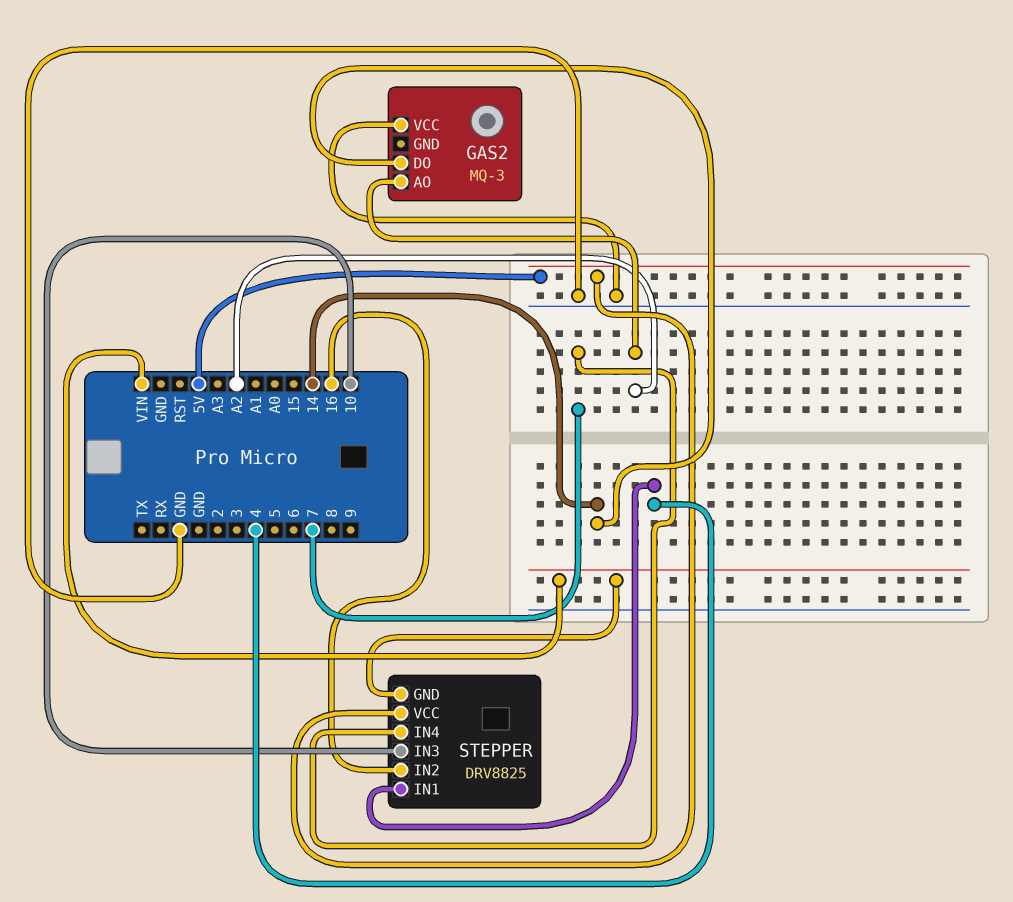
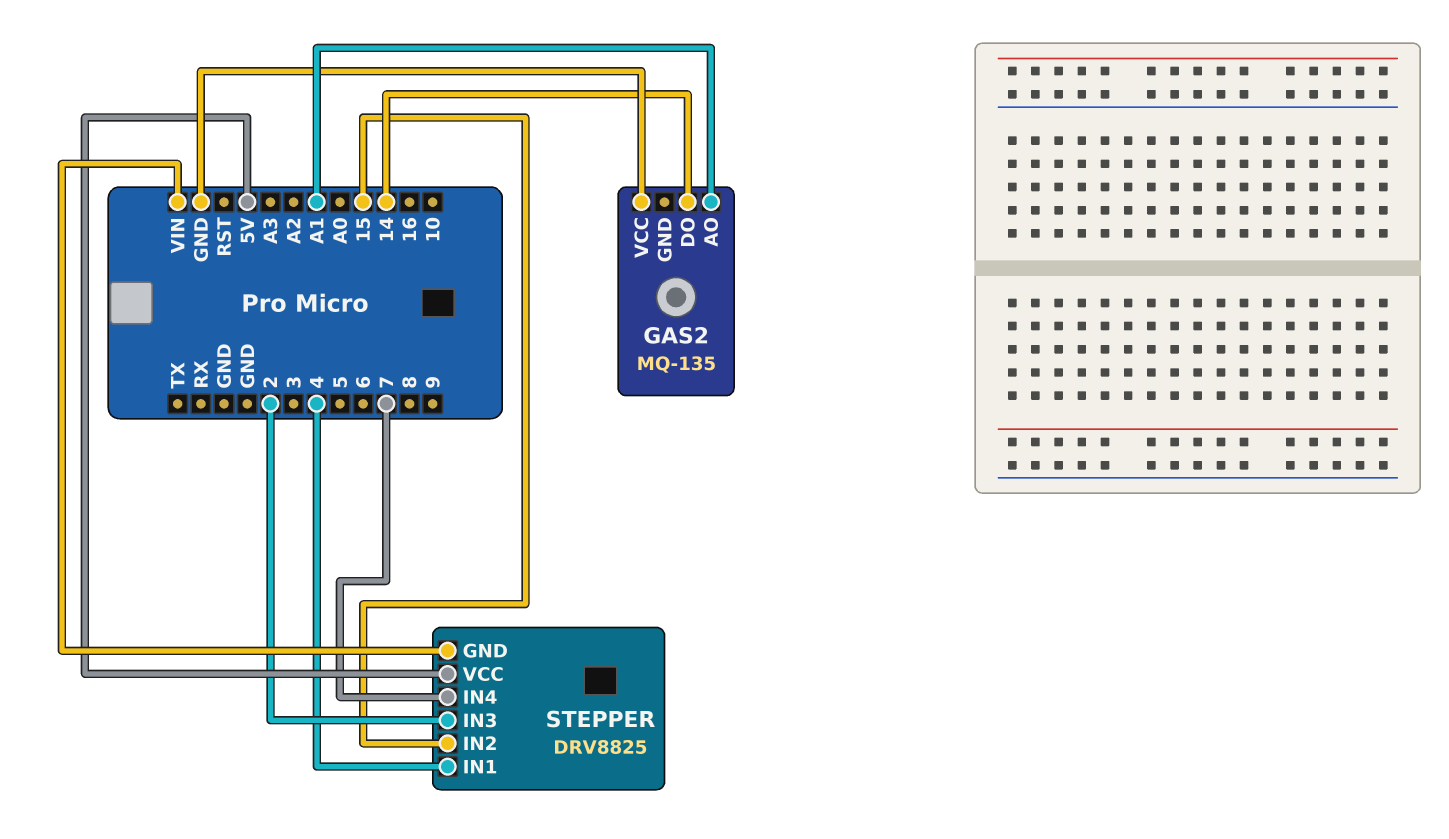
GAS2: MQ-3 -> MQ-135
GAS2 pin AO: A2 -> A1
STEPPER pin IN2: 16 -> 15
STEPPER pin IN3: 10 -> 2

